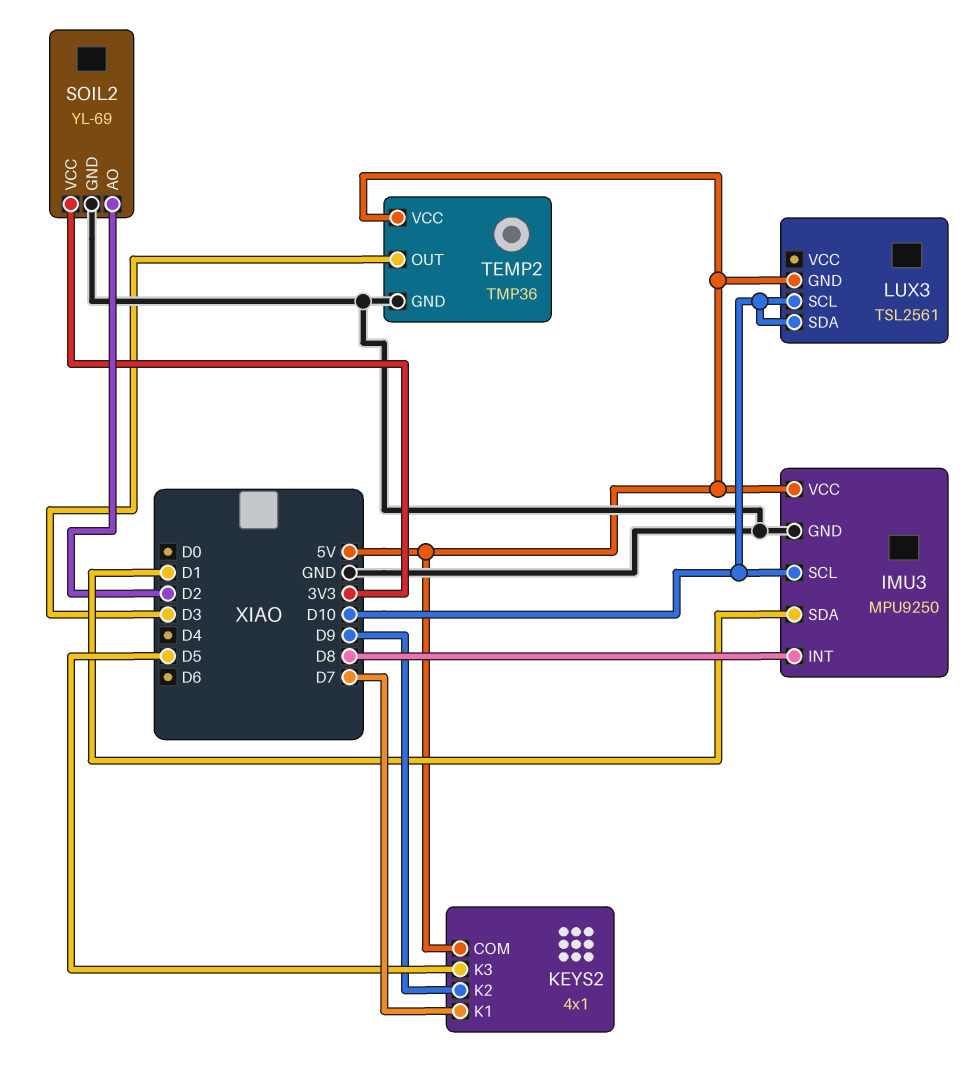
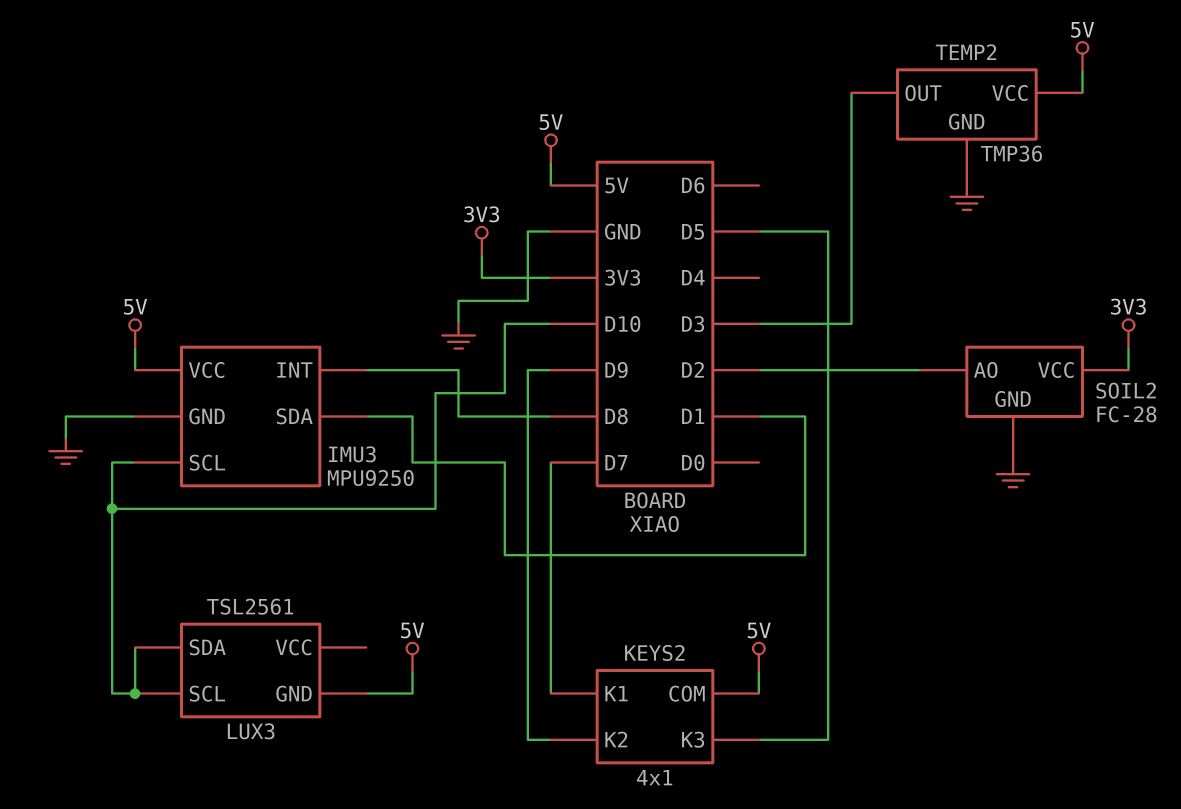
SOIL2: YL-69 -> FC-28

